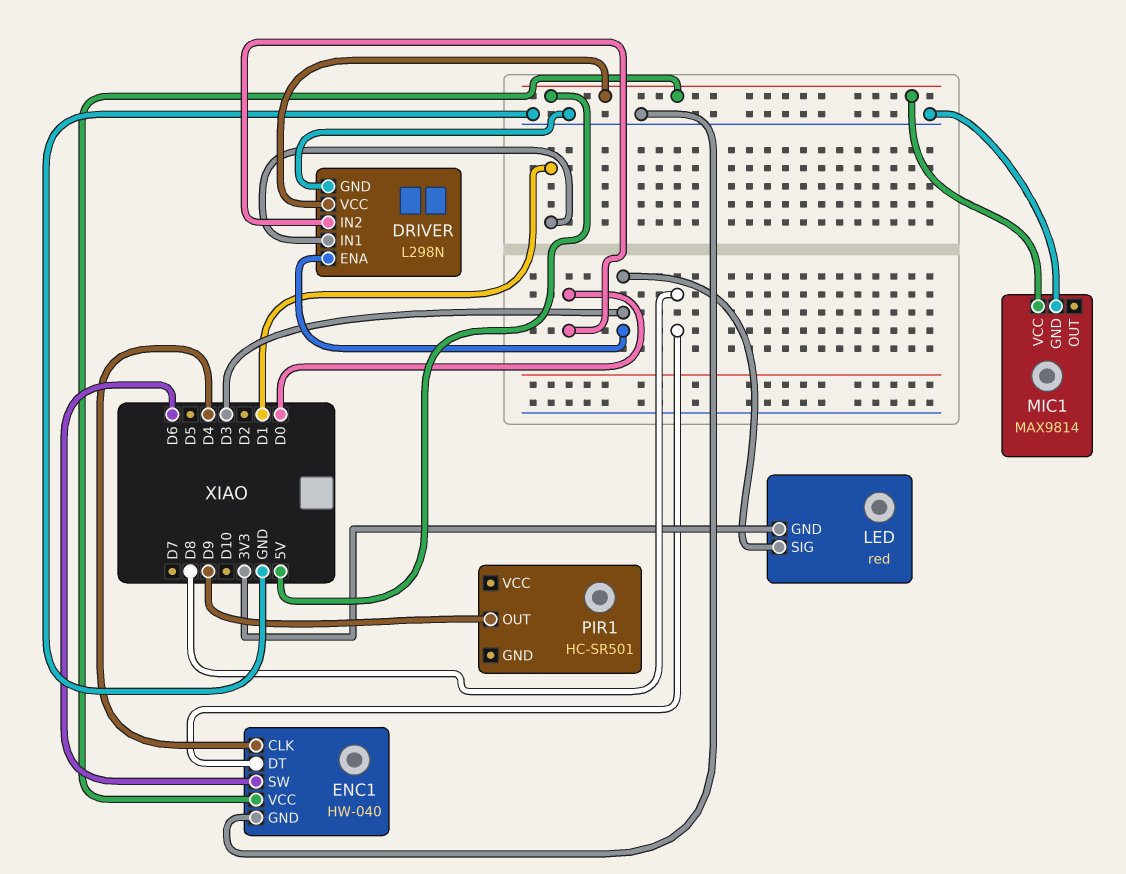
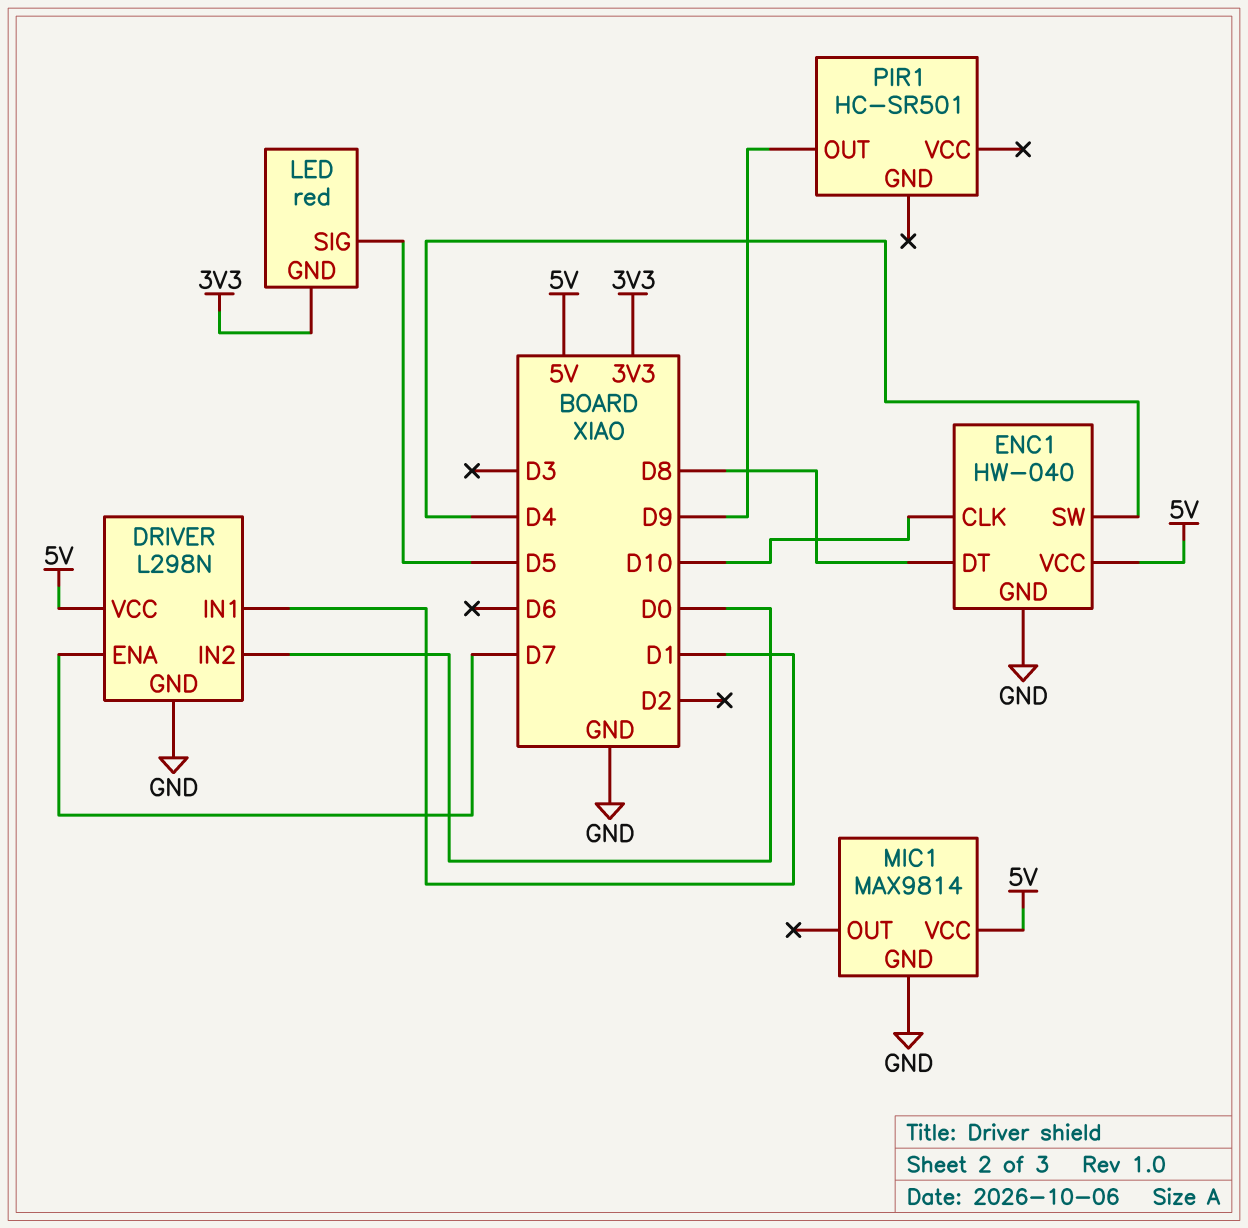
DRIVER pin ENA: D3 -> D7
ENC1 pin CLK: D4 -> D10
ENC1 pin SW: D6 -> D4
LED pin SIG: D3 -> D5

